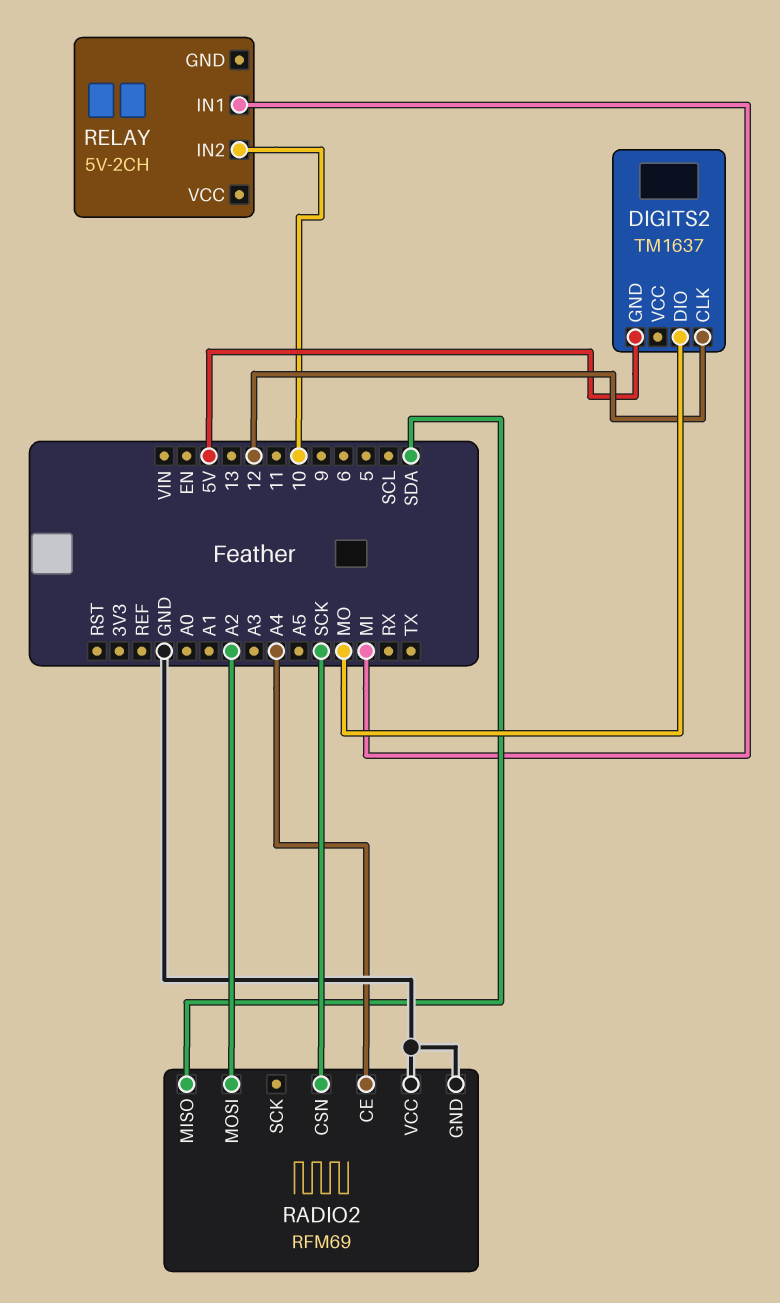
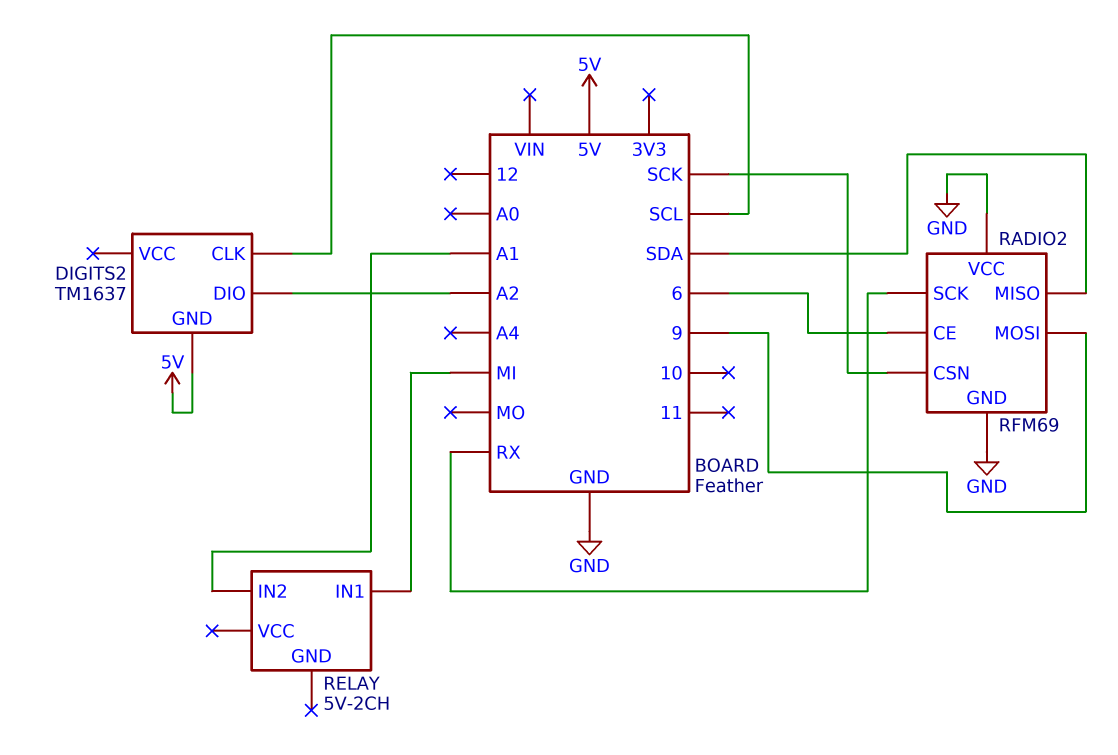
DIGITS2 pin CLK: 12 -> SCL
DIGITS2 pin DIO: MO -> A2
RADIO2 pin CE: A4 -> 6
RADIO2 pin MOSI: A2 -> 9
RADIO2 pin SCK: none -> RX
RELAY pin IN2: 10 -> A1

